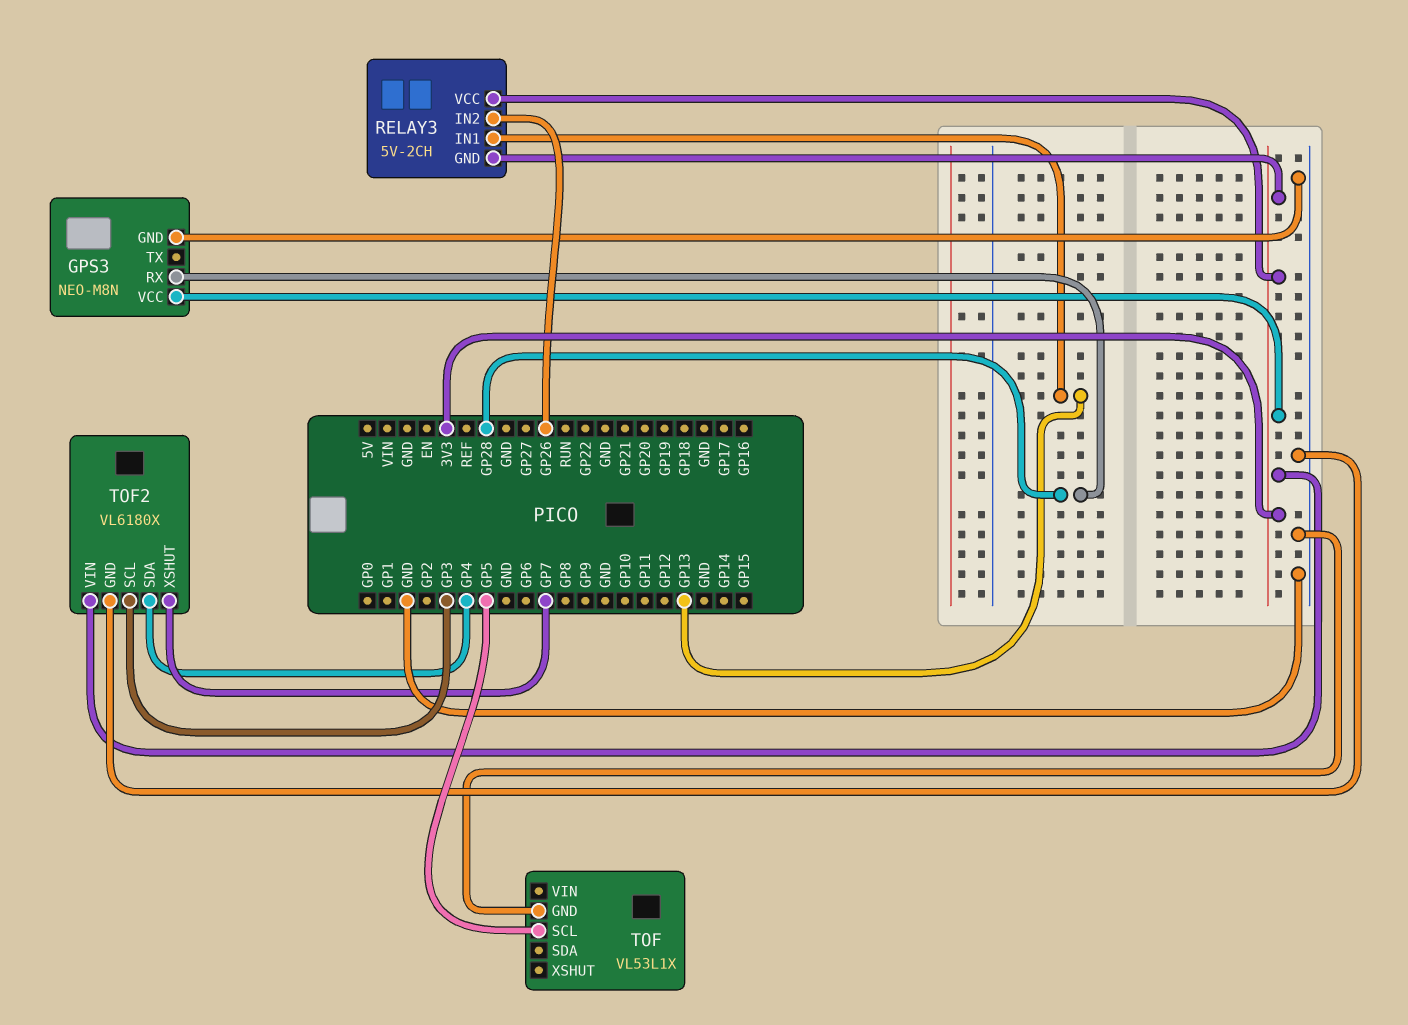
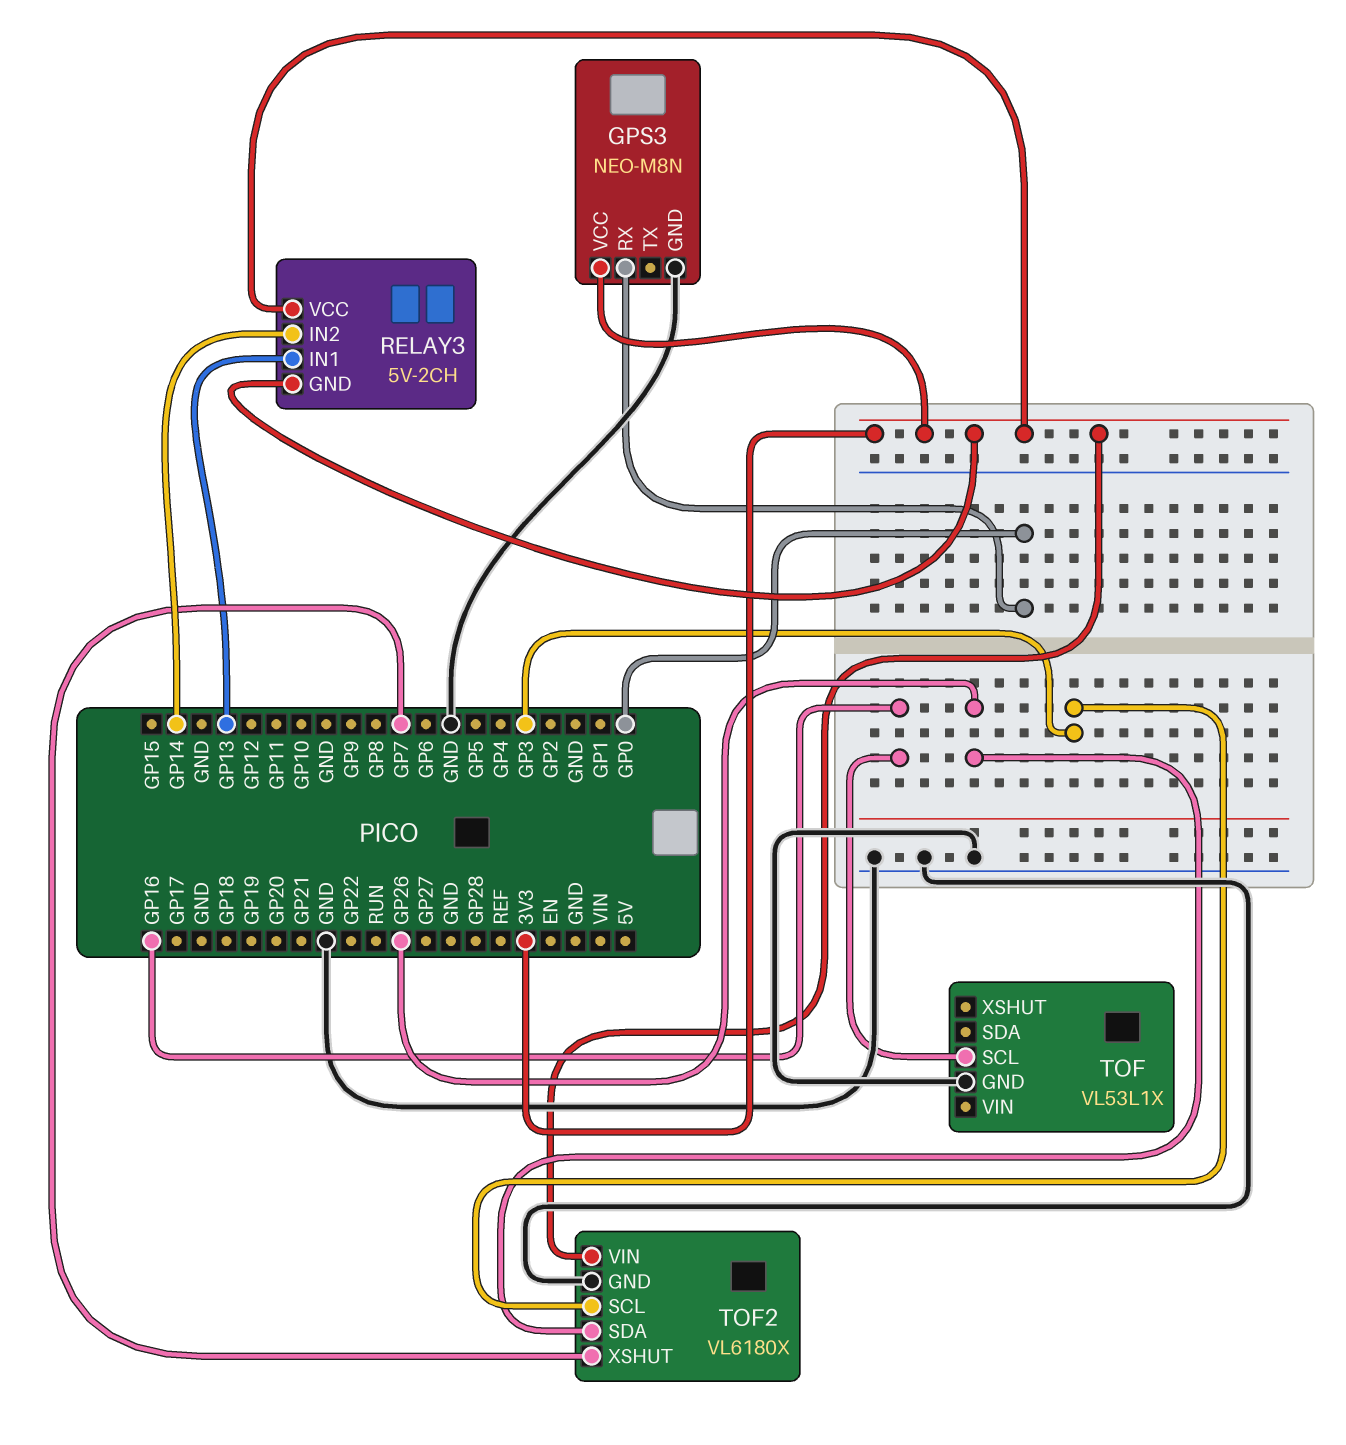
GPS3 pin RX: GP28 -> GP0
RELAY3 pin IN2: GP26 -> GP14
TOF pin SCL: GP5 -> GP16
TOF2 pin SDA: GP4 -> GP26

